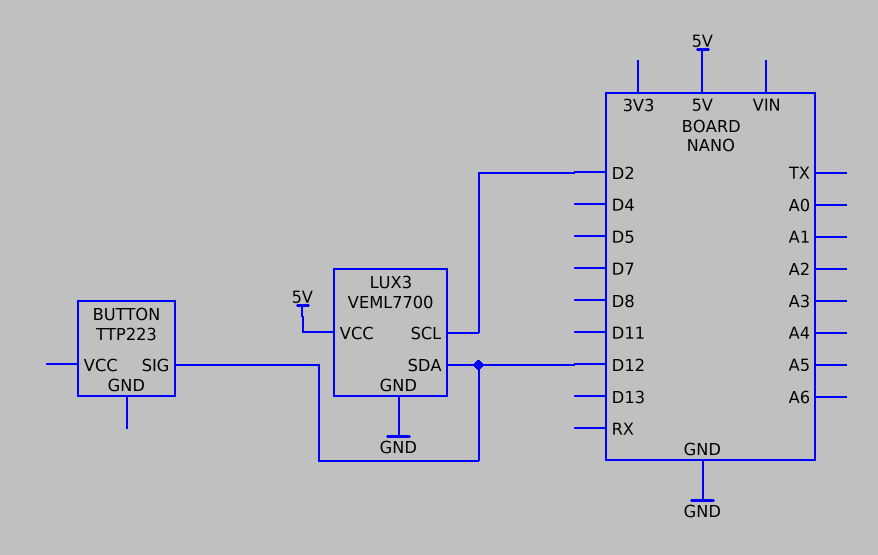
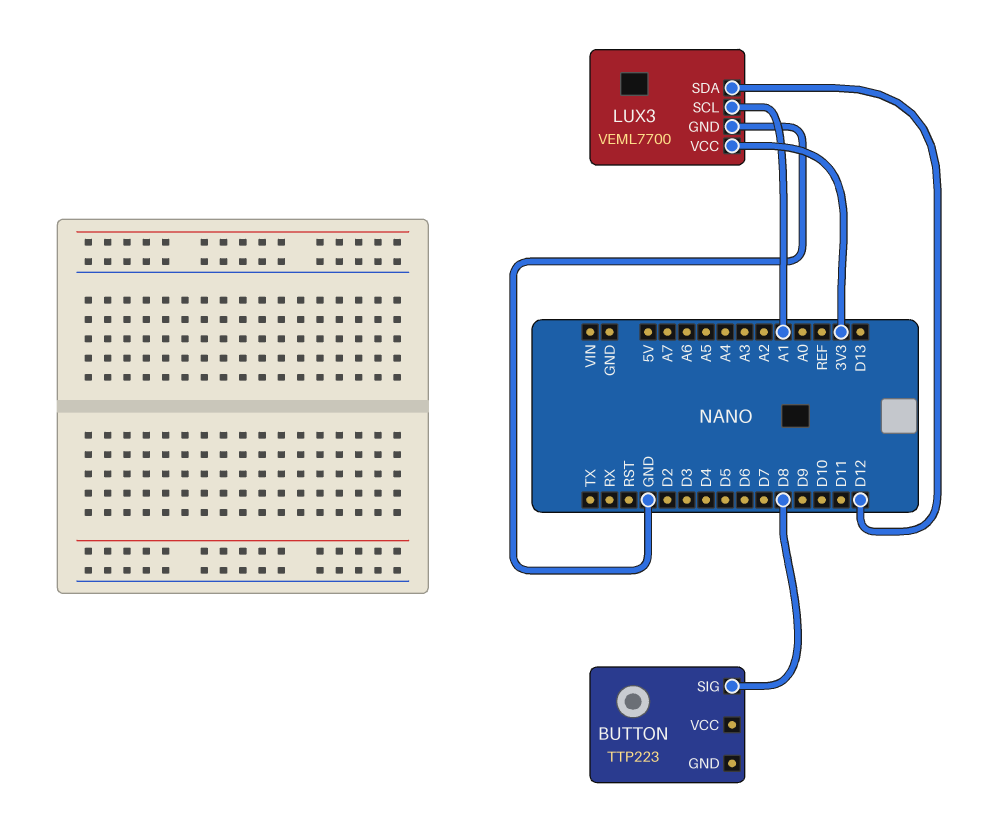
BUTTON pin SIG: D12 -> D8
LUX3 pin SCL: D2 -> A1
LUX3 pin VCC: 5V -> 3V3

